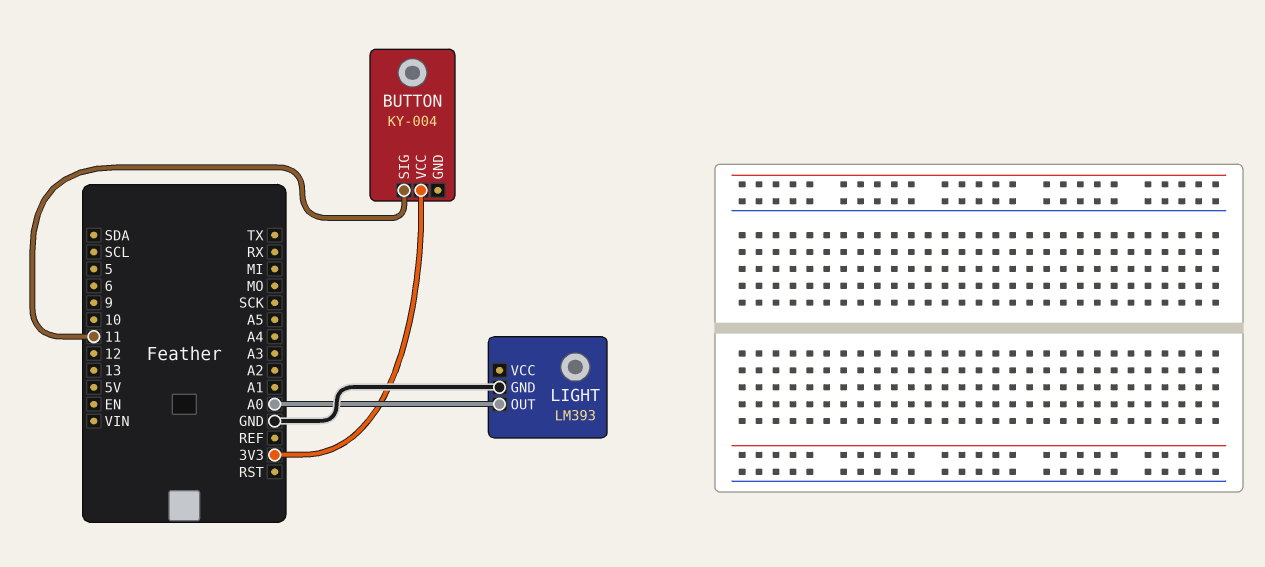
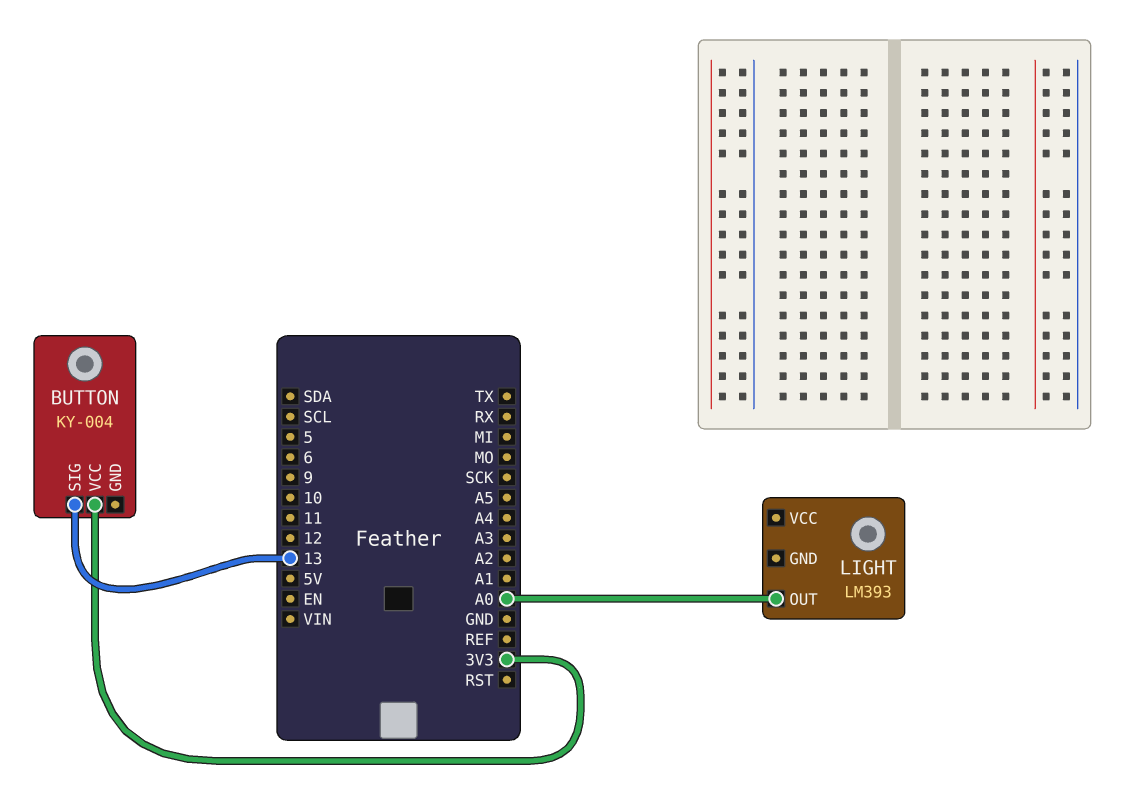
BUTTON pin SIG: 11 -> 13
LIGHT pin GND: GND -> none

